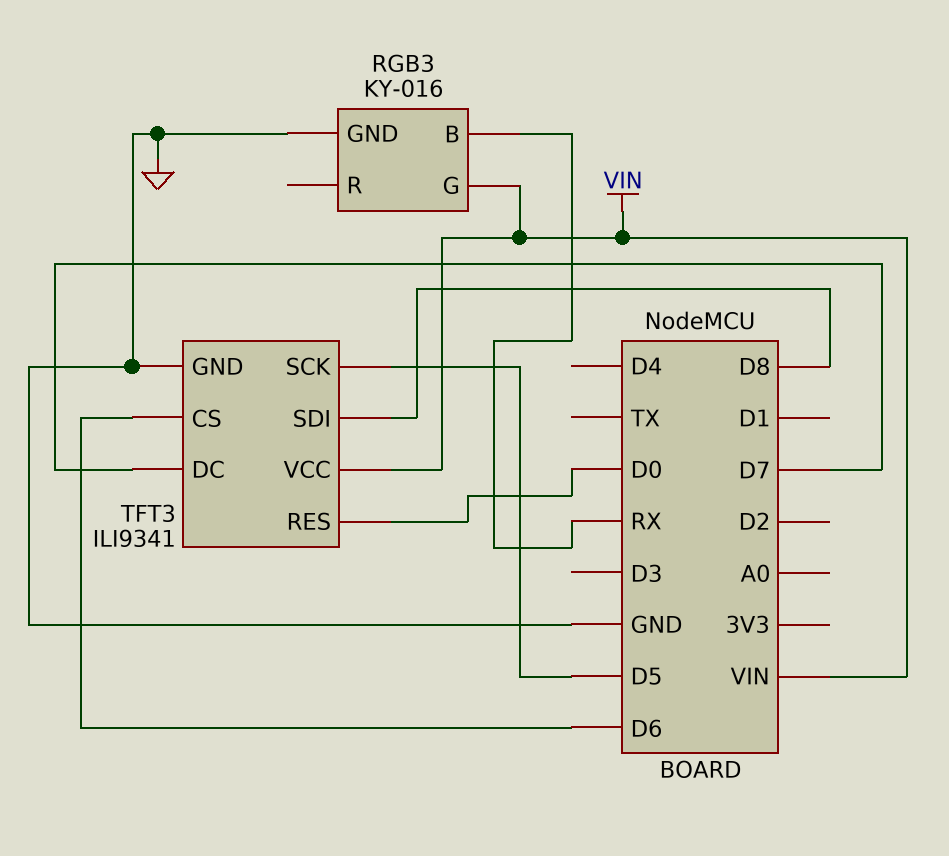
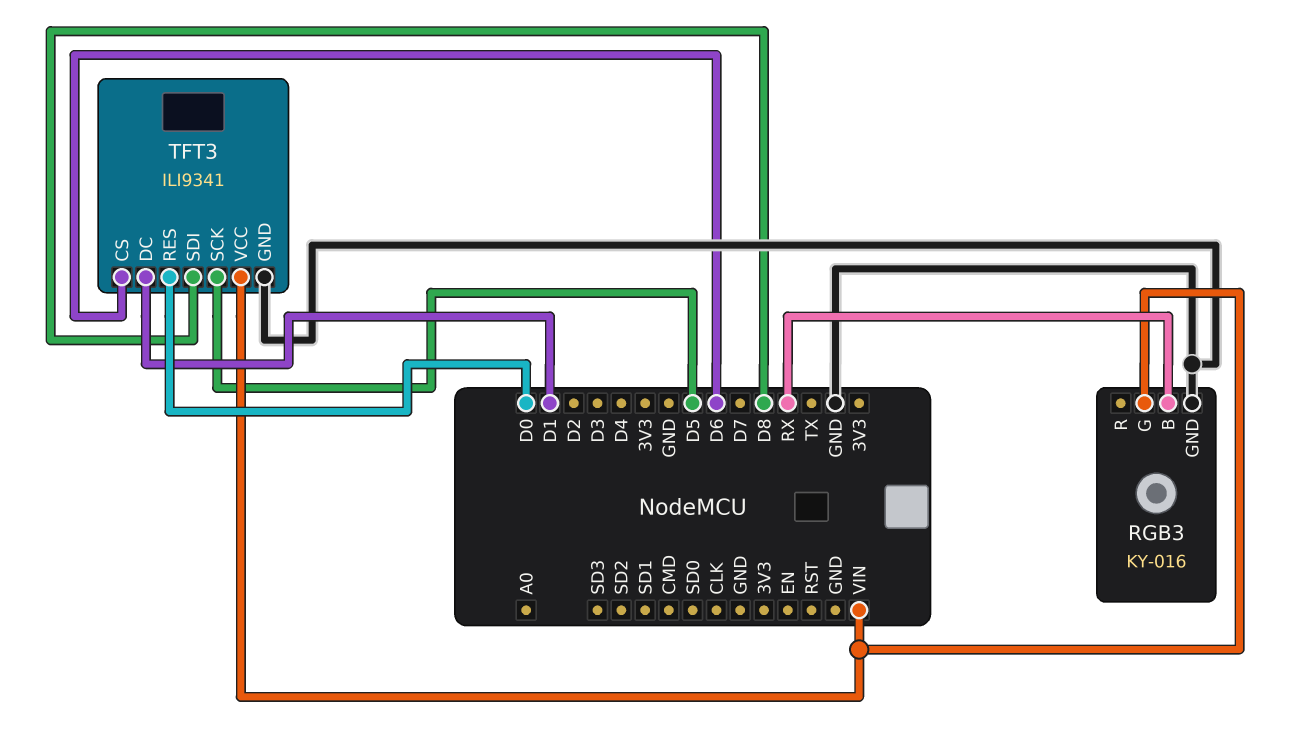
TFT3 pin DC: D7 -> D1

